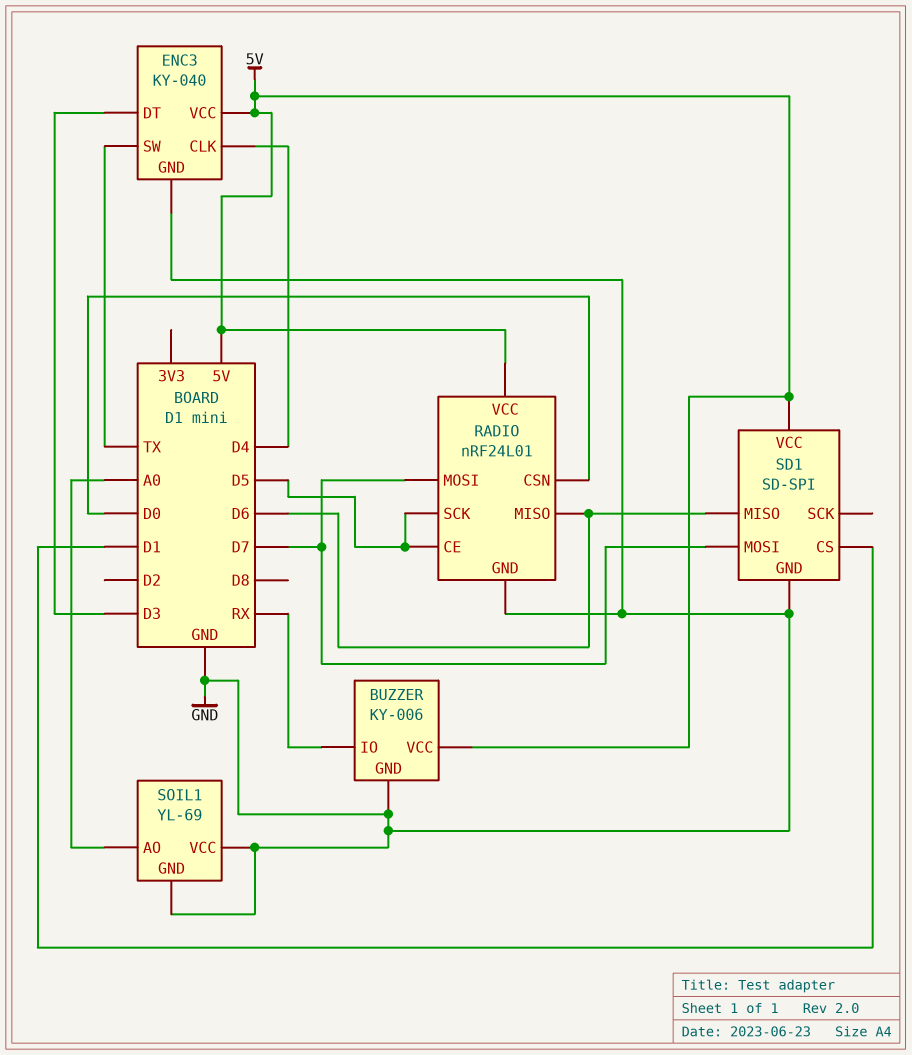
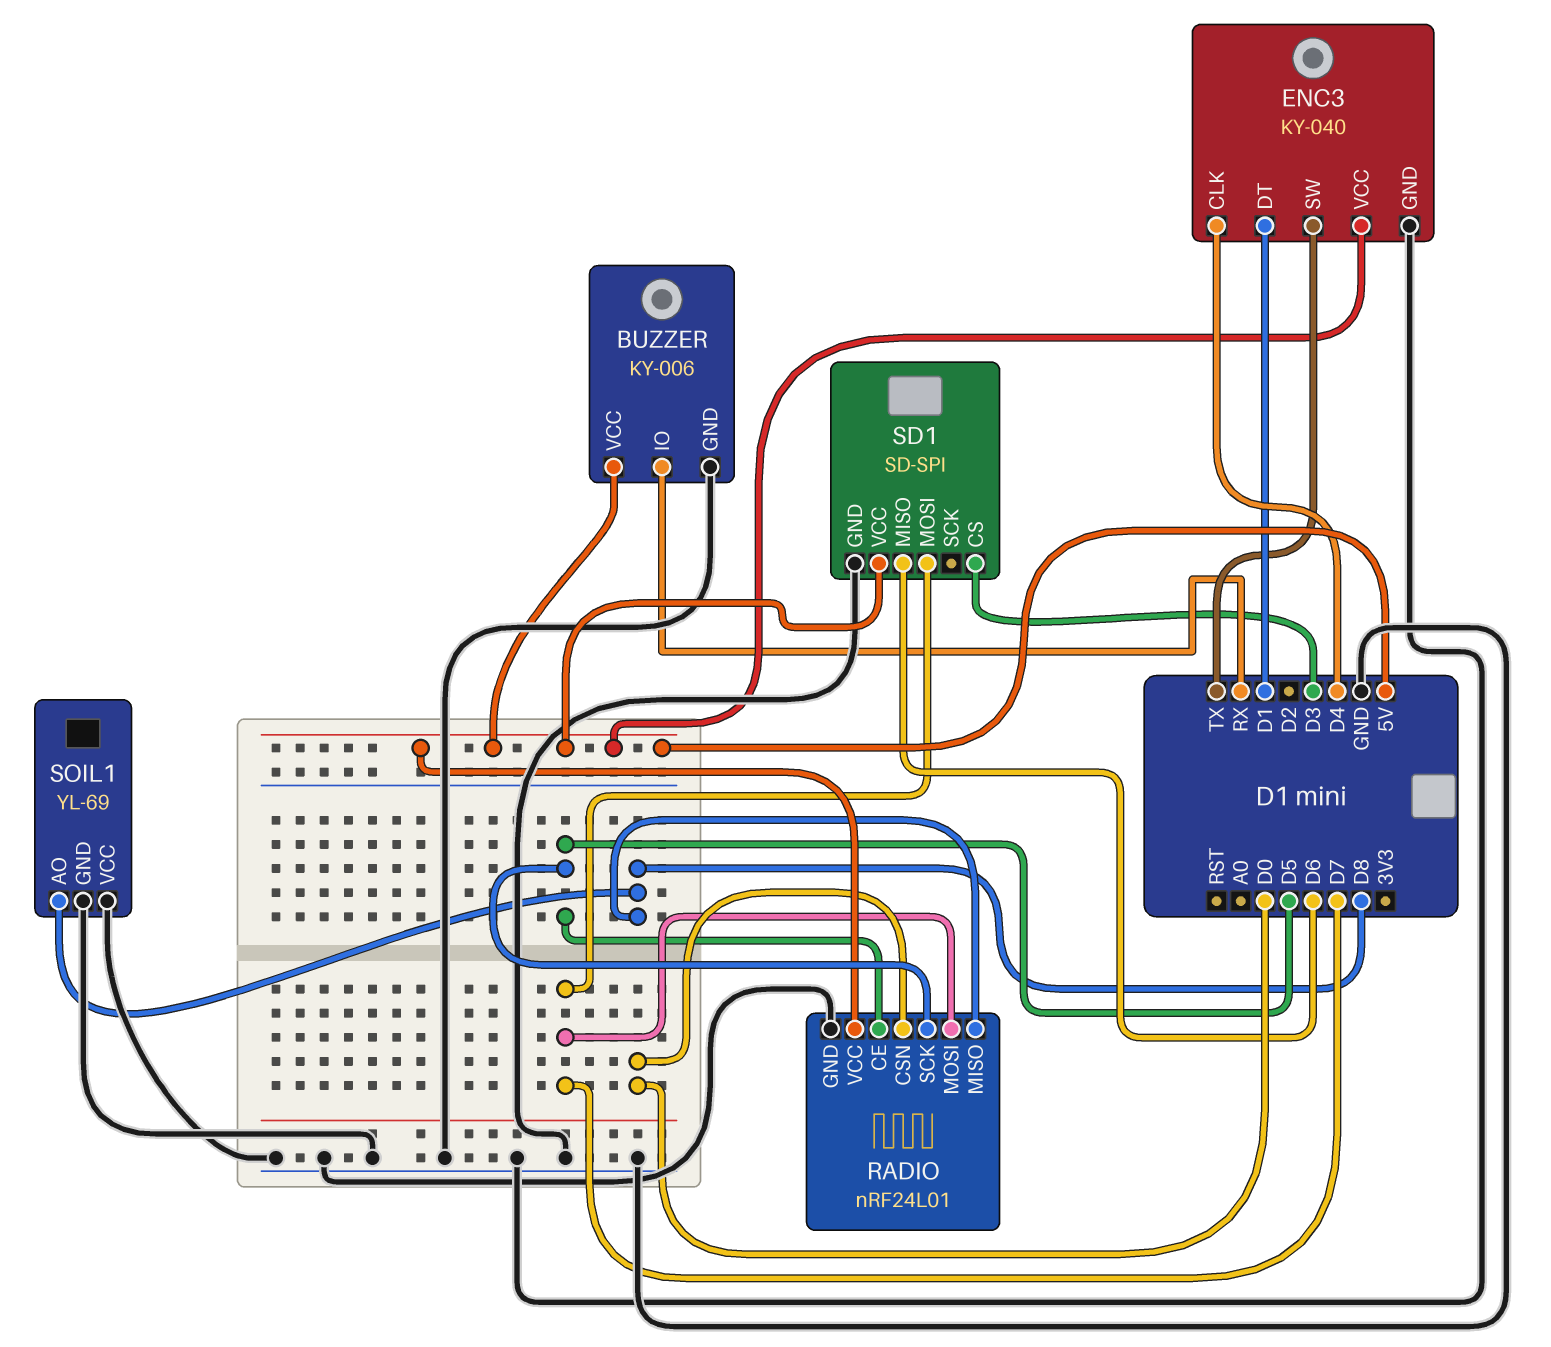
ENC3 pin DT: D3 -> D1
RADIO pin MISO: D6 -> D8
SD1 pin CS: D1 -> D3
SOIL1 pin AO: A0 -> D8

